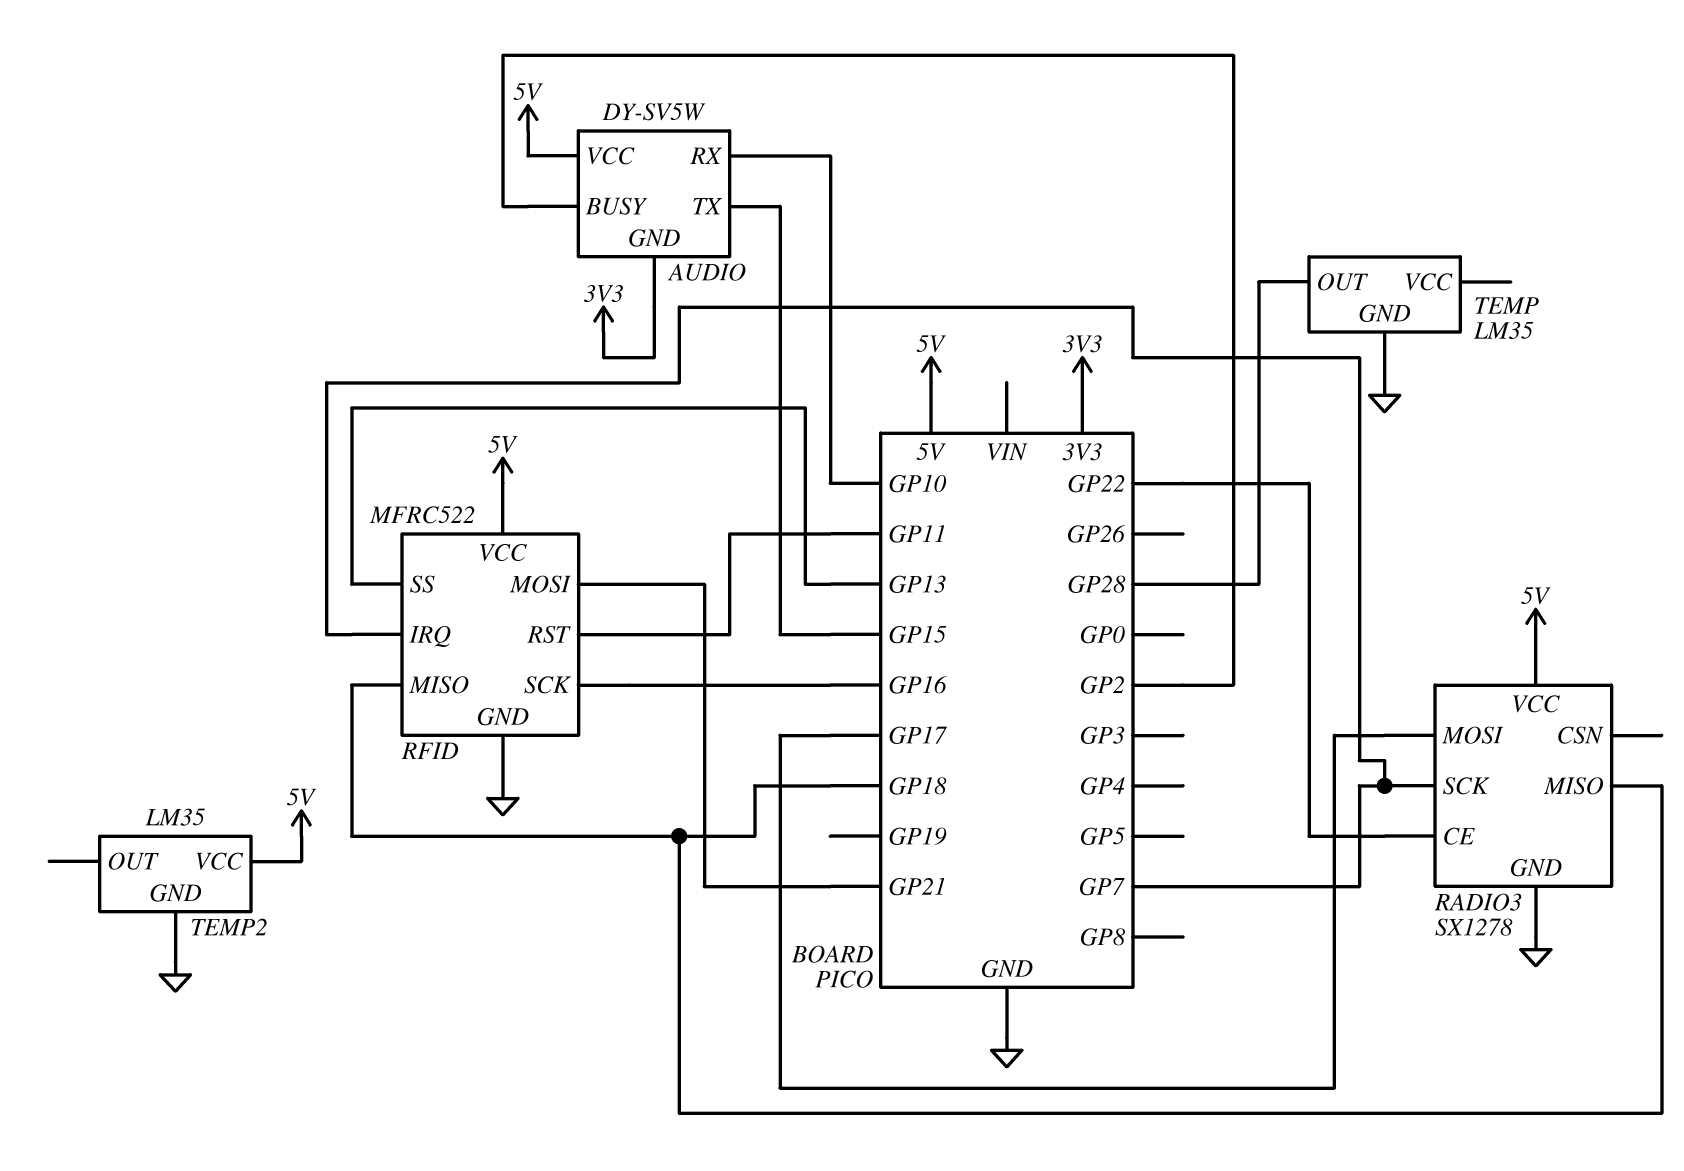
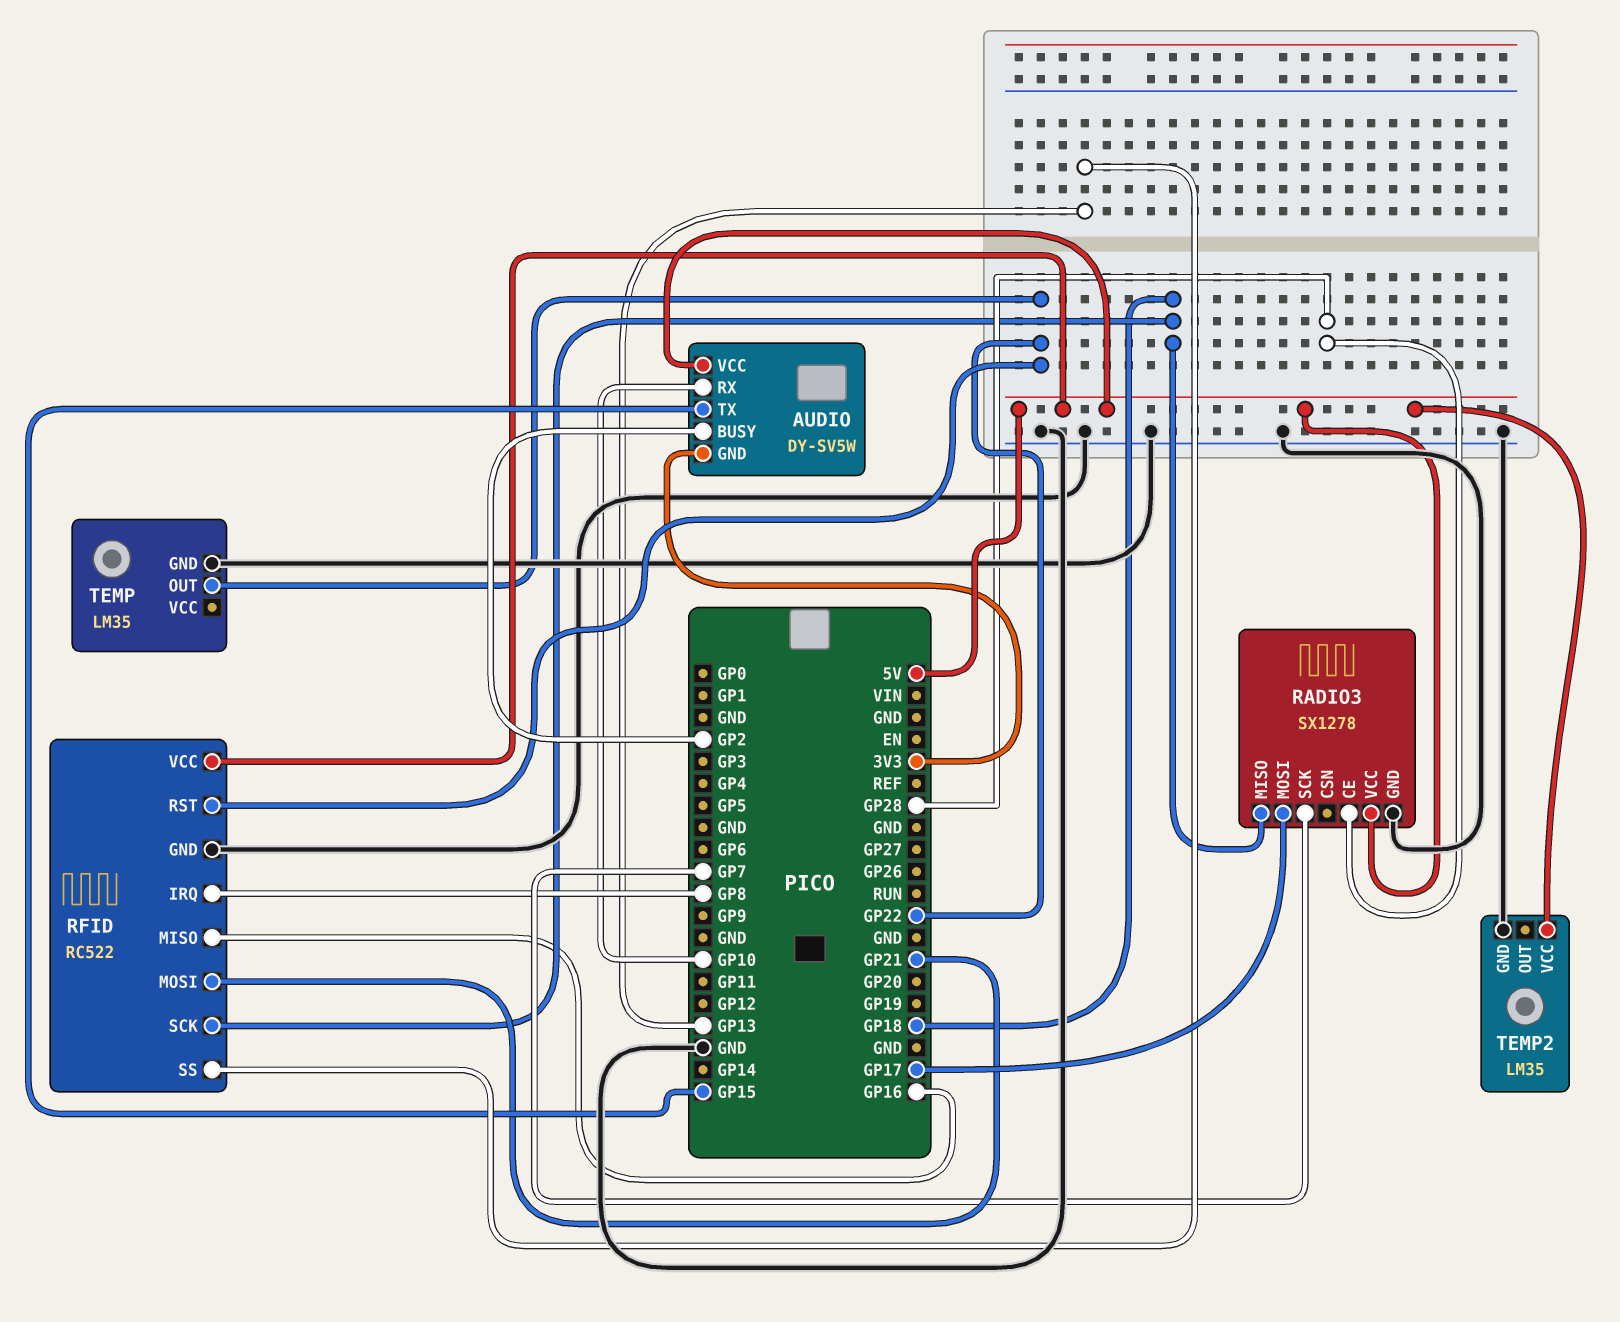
RADIO3 pin CE: GP22 -> GP28
RFID: MFRC522 -> RC522
RFID pin IRQ: GP7 -> GP8
RFID pin MISO: GP18 -> GP16
RFID pin RST: GP11 -> GP22
RFID pin SCK: GP16 -> GP18
TEMP pin OUT: GP28 -> GP22

